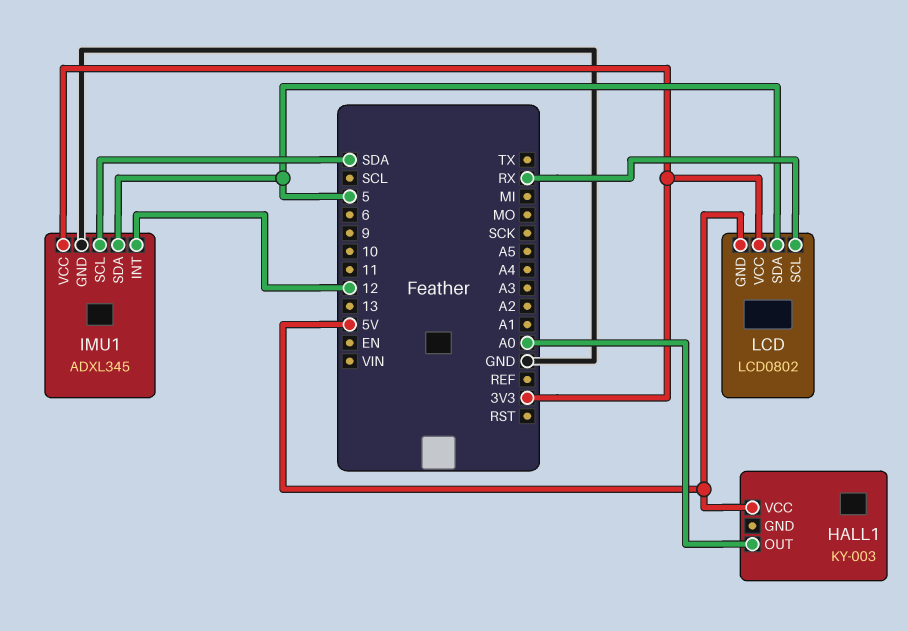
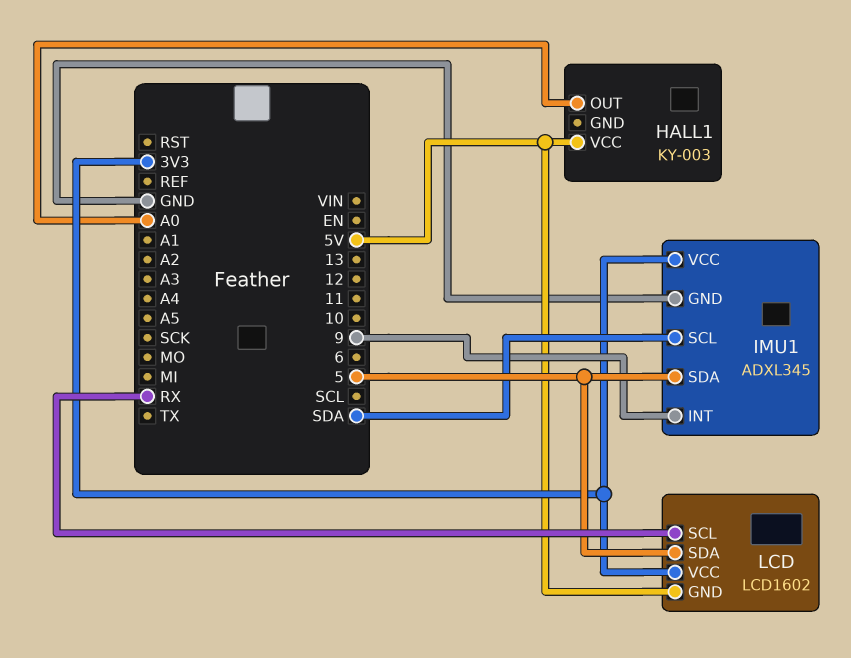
IMU1 pin INT: 12 -> 9
LCD: LCD0802 -> LCD1602

